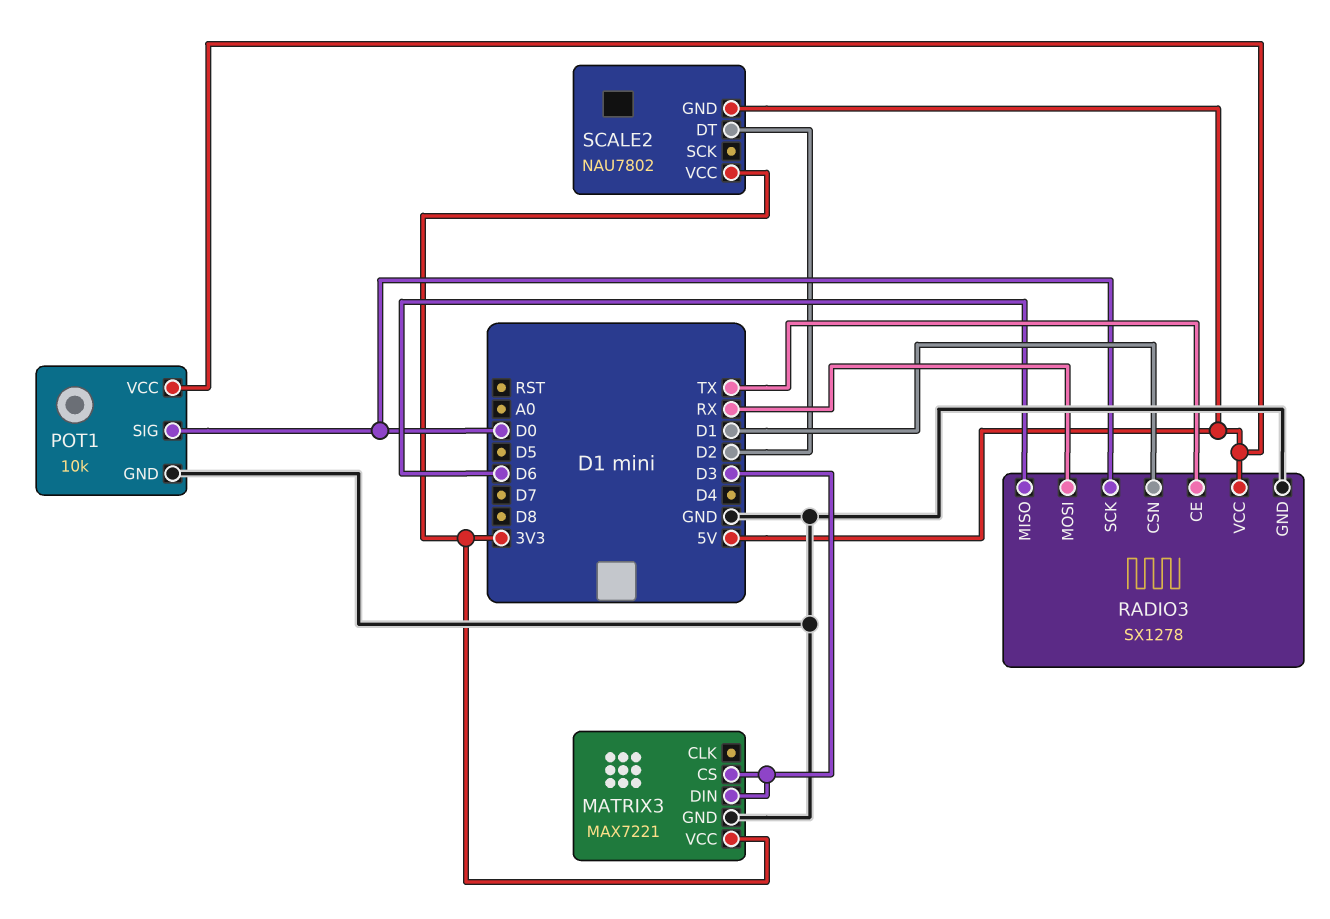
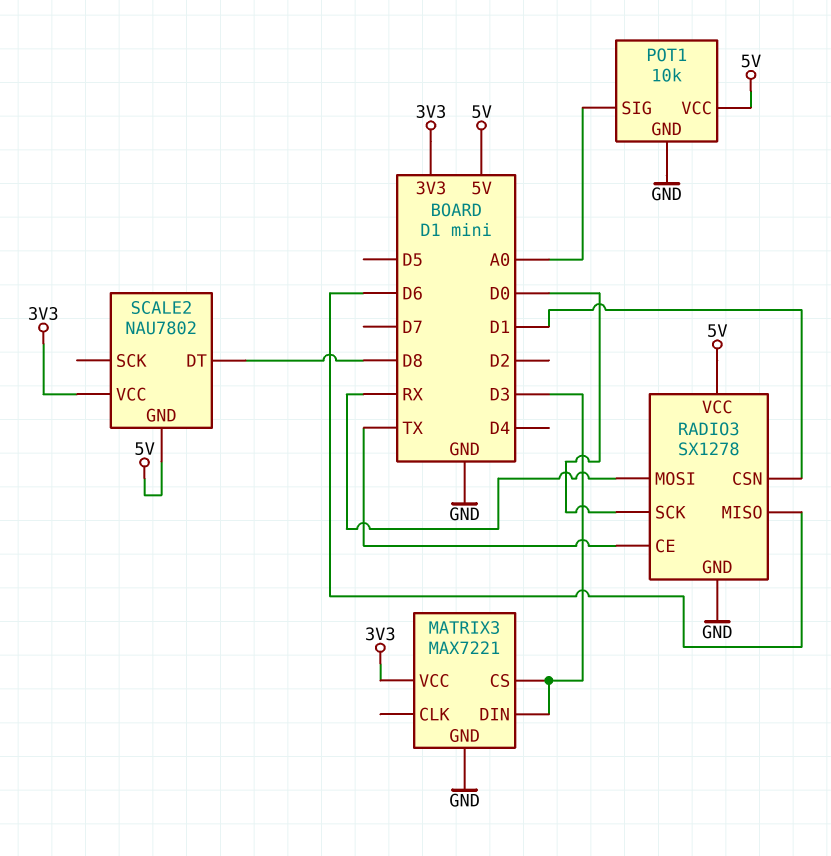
POT1 pin SIG: D0 -> A0
SCALE2 pin DT: D2 -> D8

